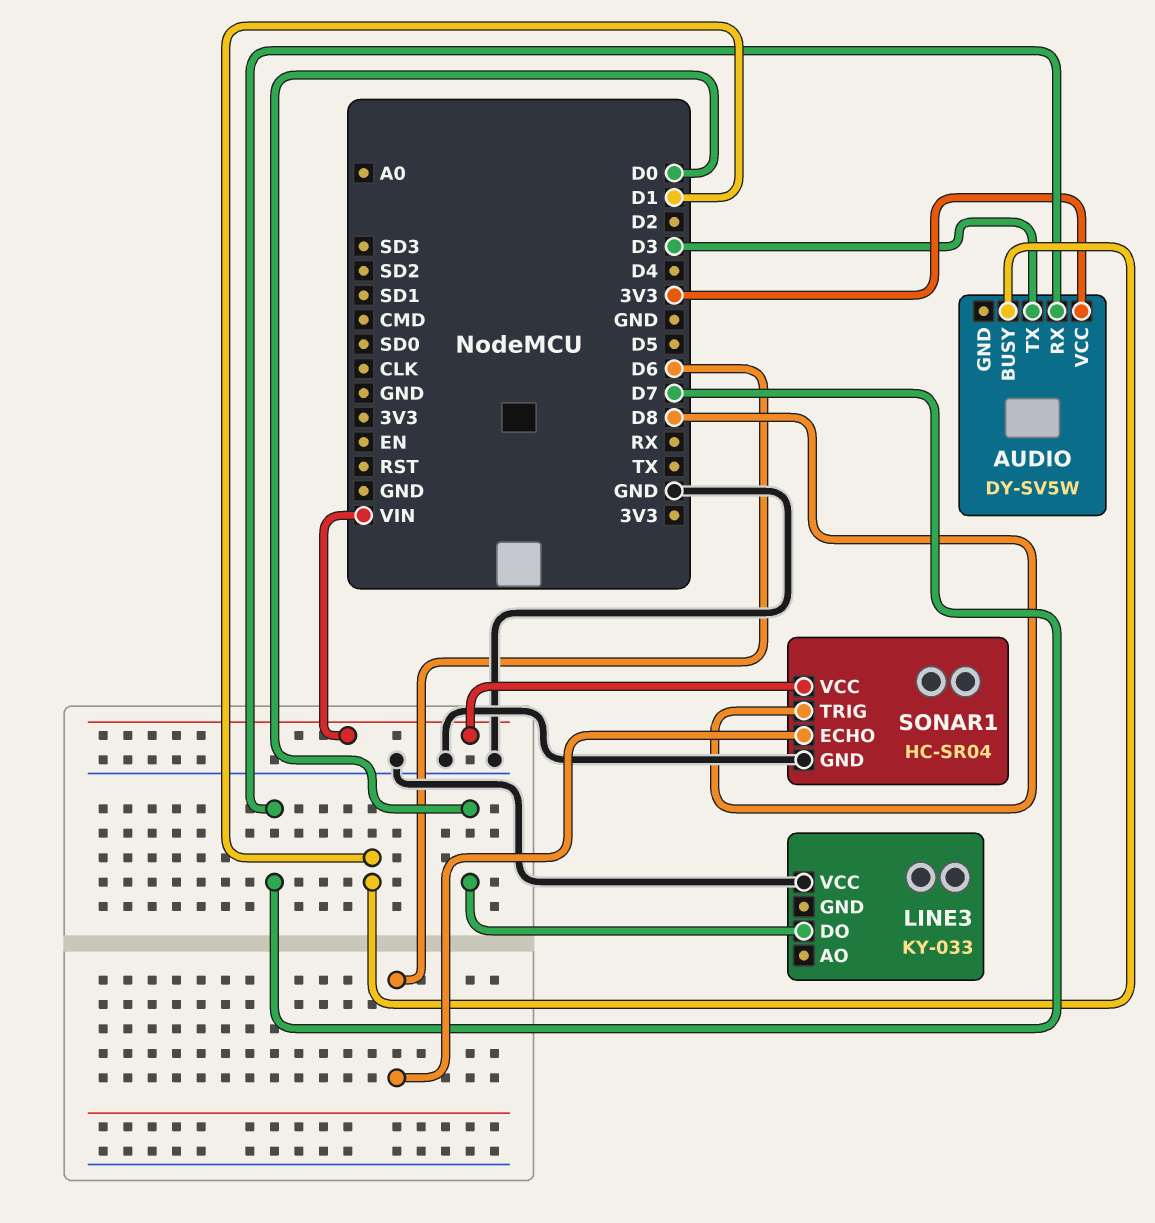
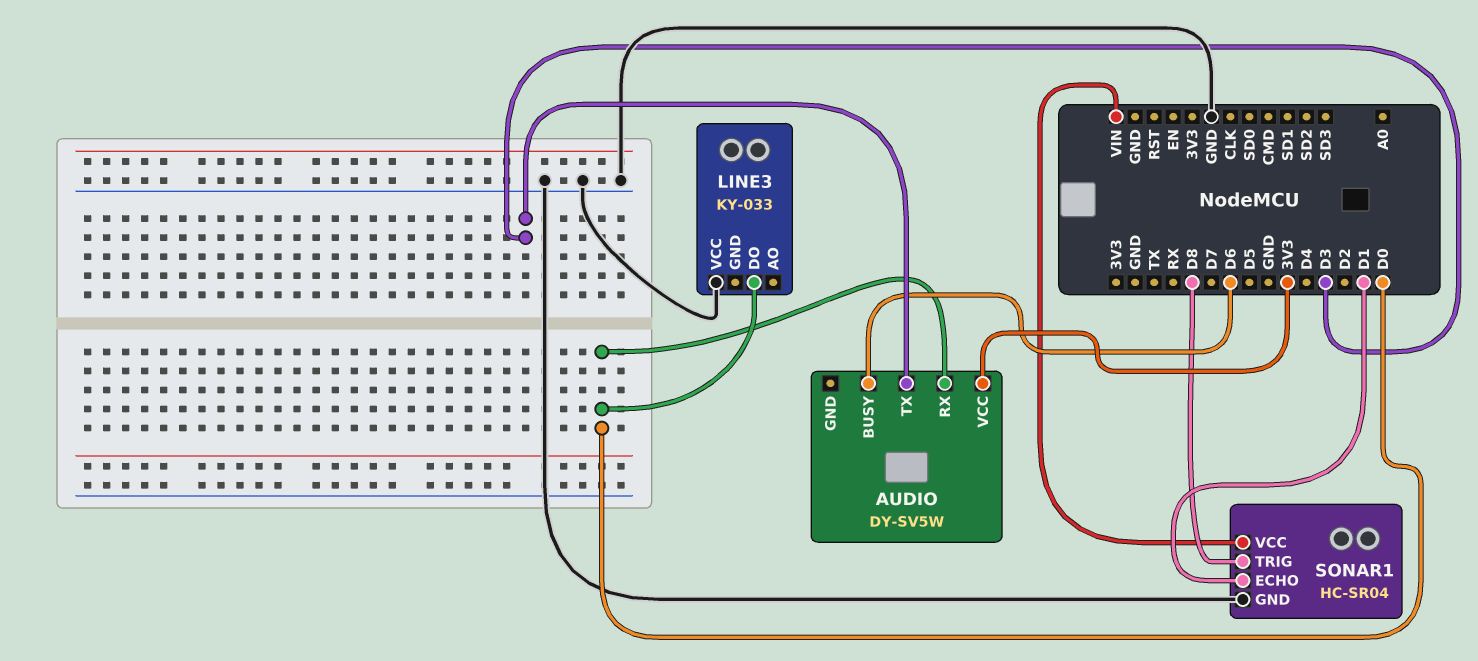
AUDIO pin BUSY: D1 -> D6
AUDIO pin RX: D7 -> D0
SONAR1 pin ECHO: D6 -> D1

